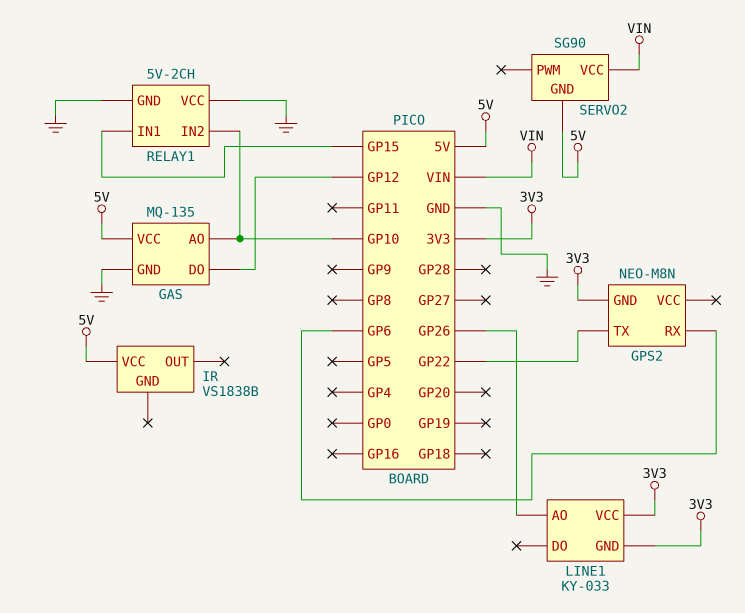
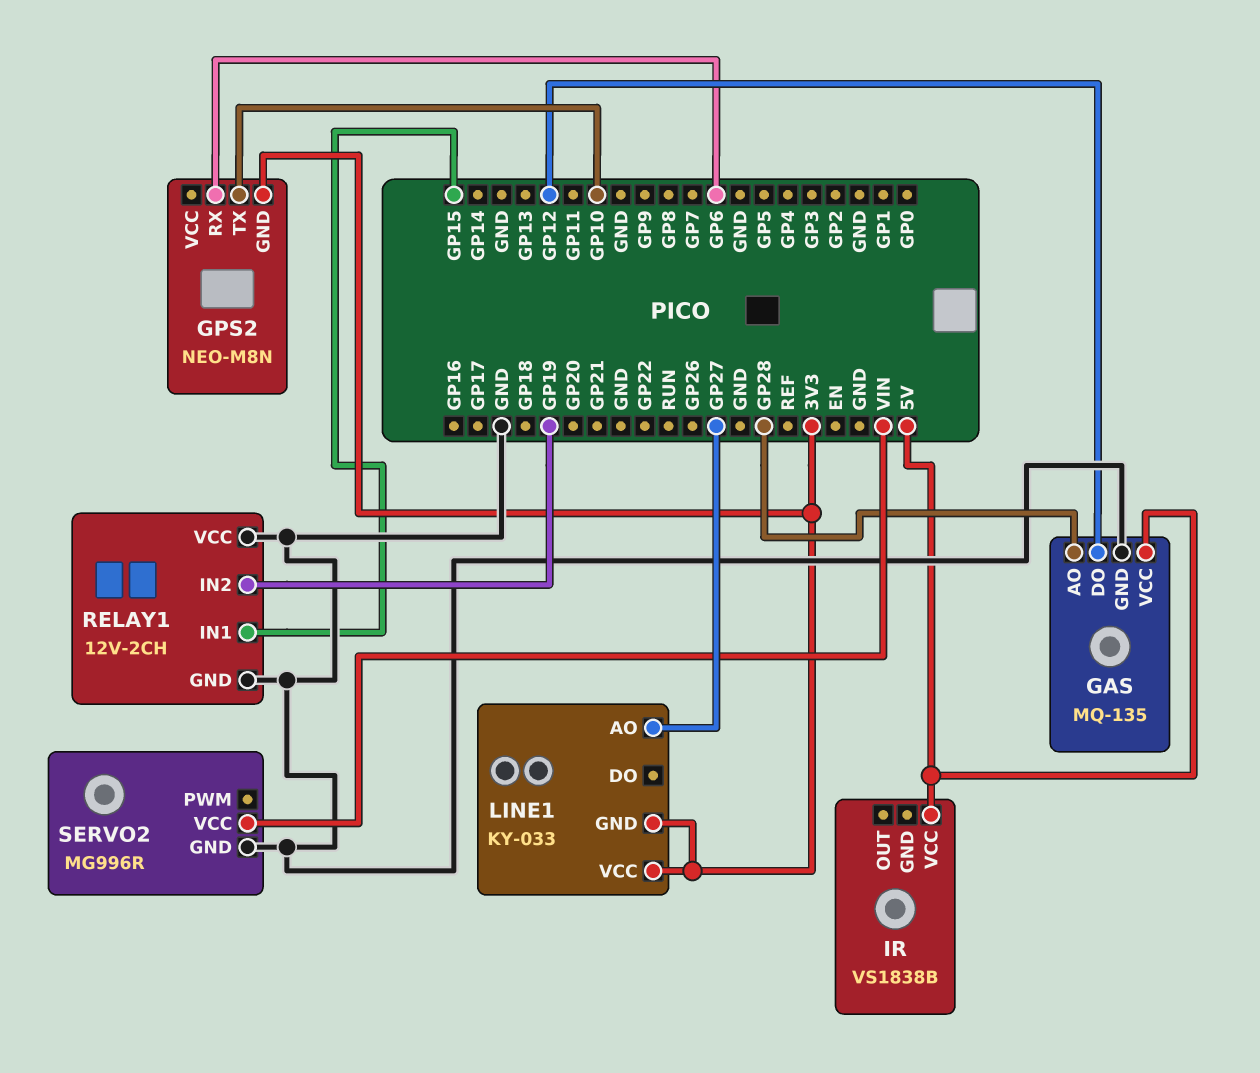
GAS pin AO: GP10 -> GP28
GPS2 pin TX: GP22 -> GP10
LINE1 pin AO: GP26 -> GP27
RELAY1: 5V-2CH -> 12V-2CH
RELAY1 pin IN2: GP10 -> GP19
SERVO2: SG90 -> MG996R
SERVO2 pin GND: 5V -> GND

